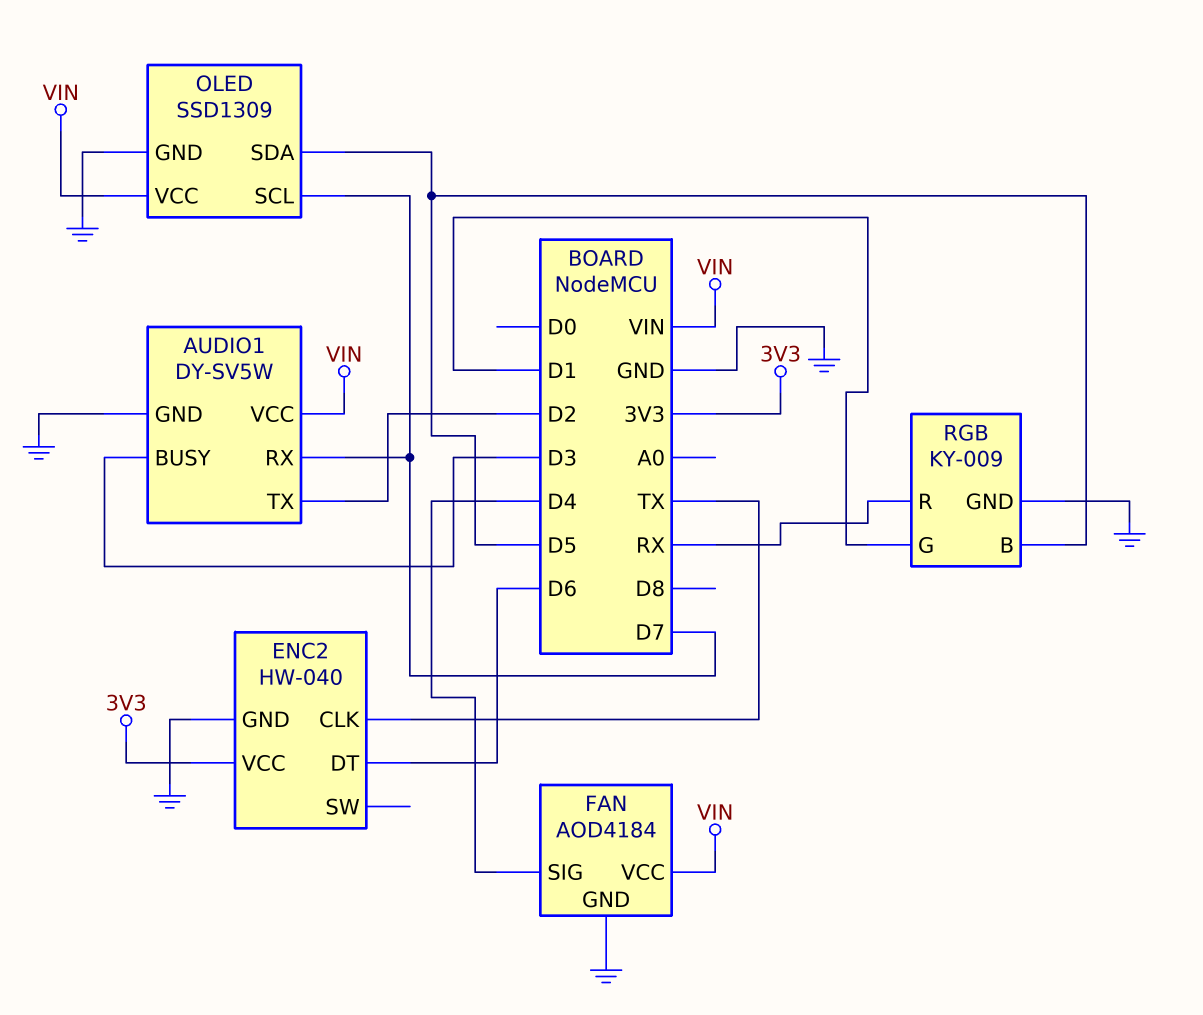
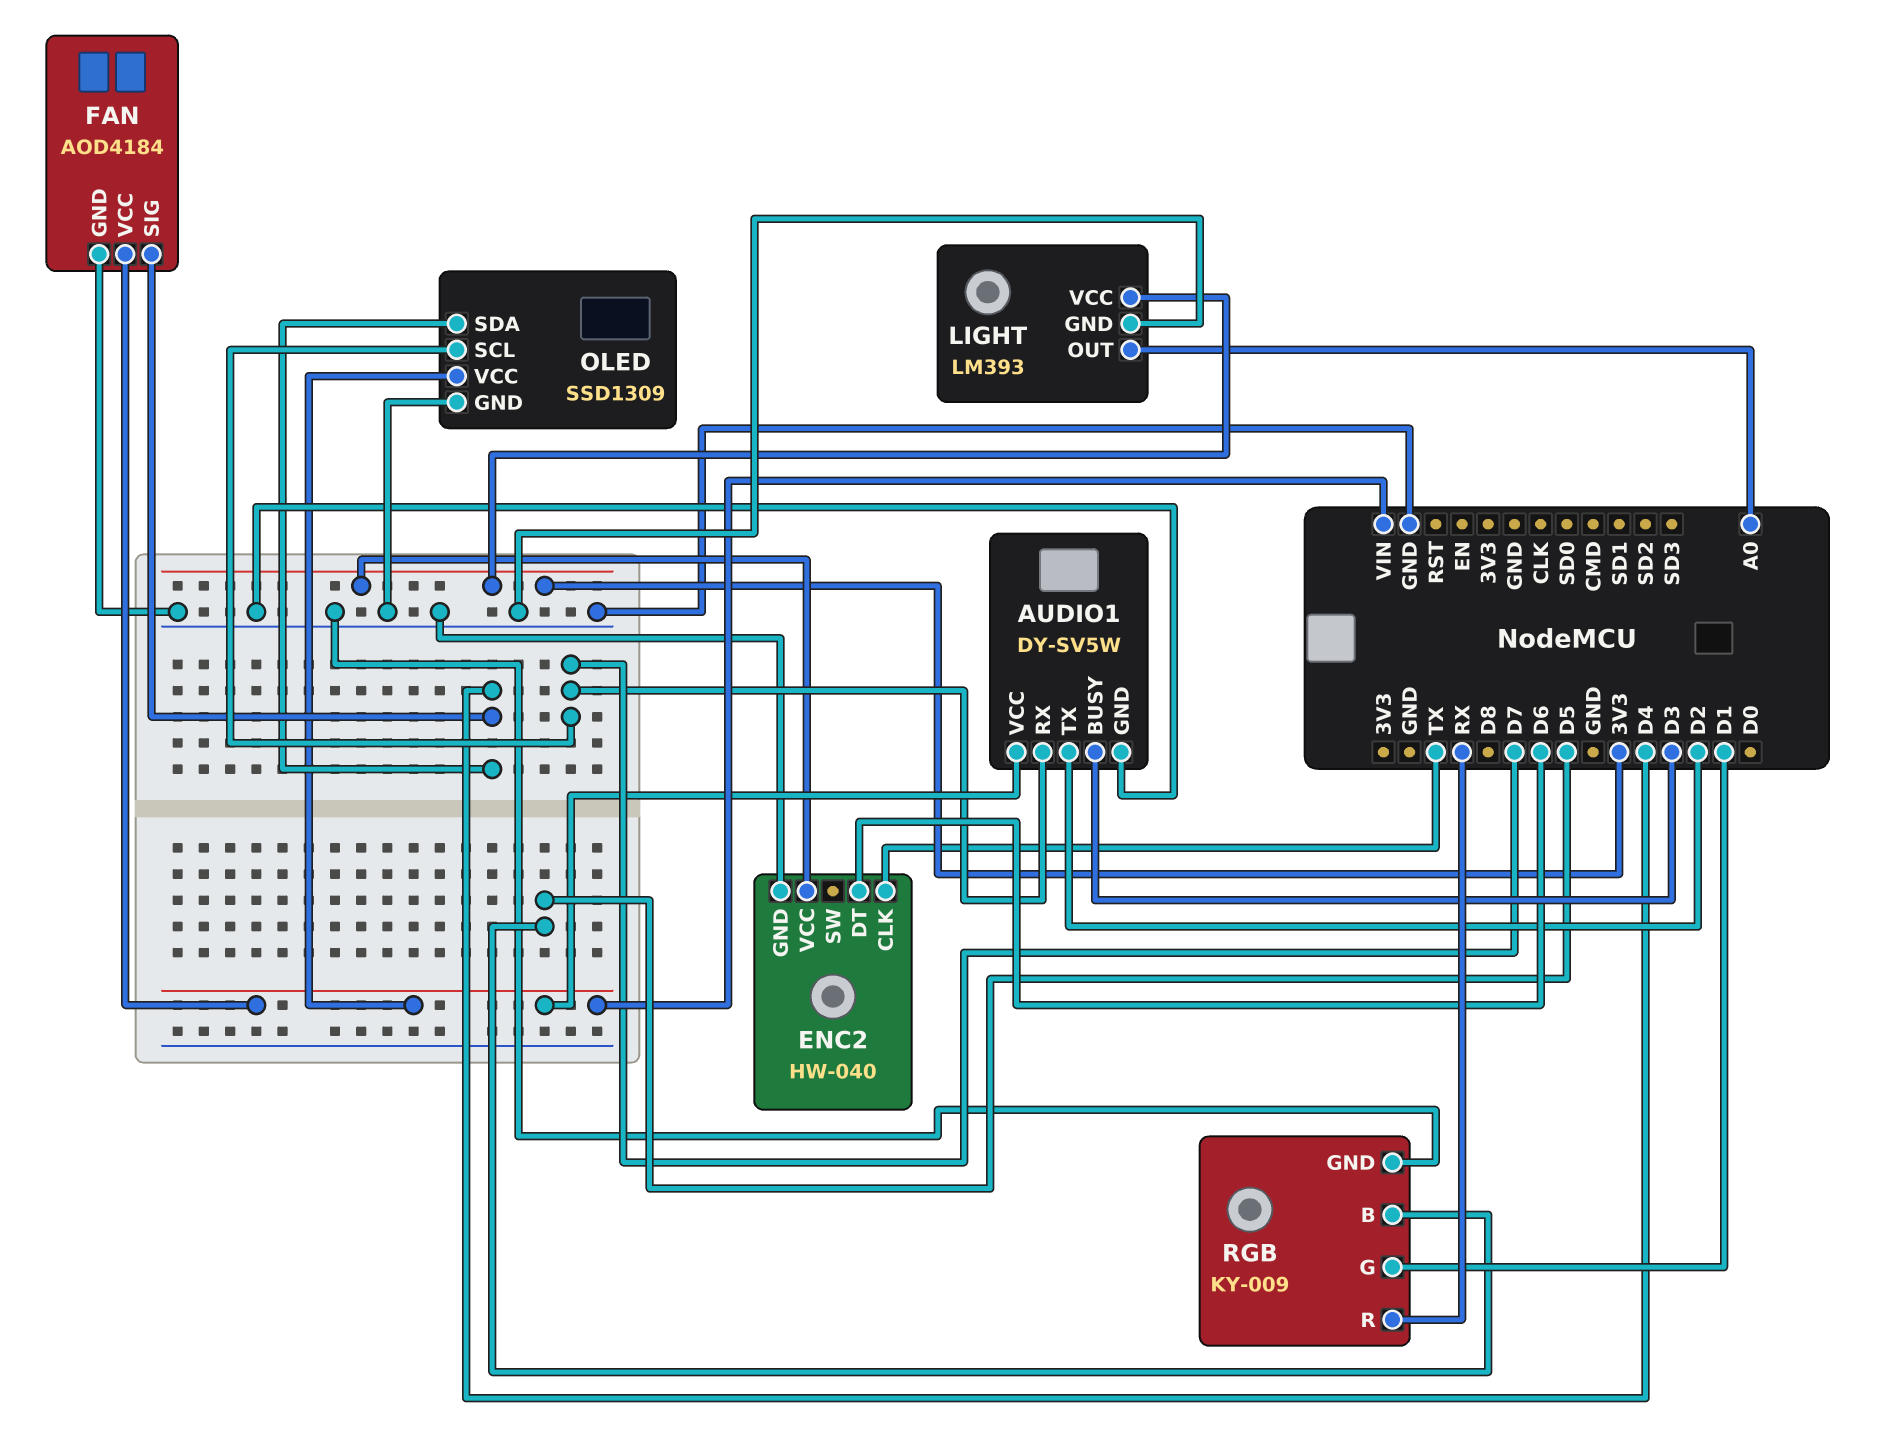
LIGHT: none -> LM393
LIGHT pin GND: none -> GND
LIGHT pin OUT: none -> A0
LIGHT pin VCC: none -> 3V3
OLED pin SDA: D5 -> D4

